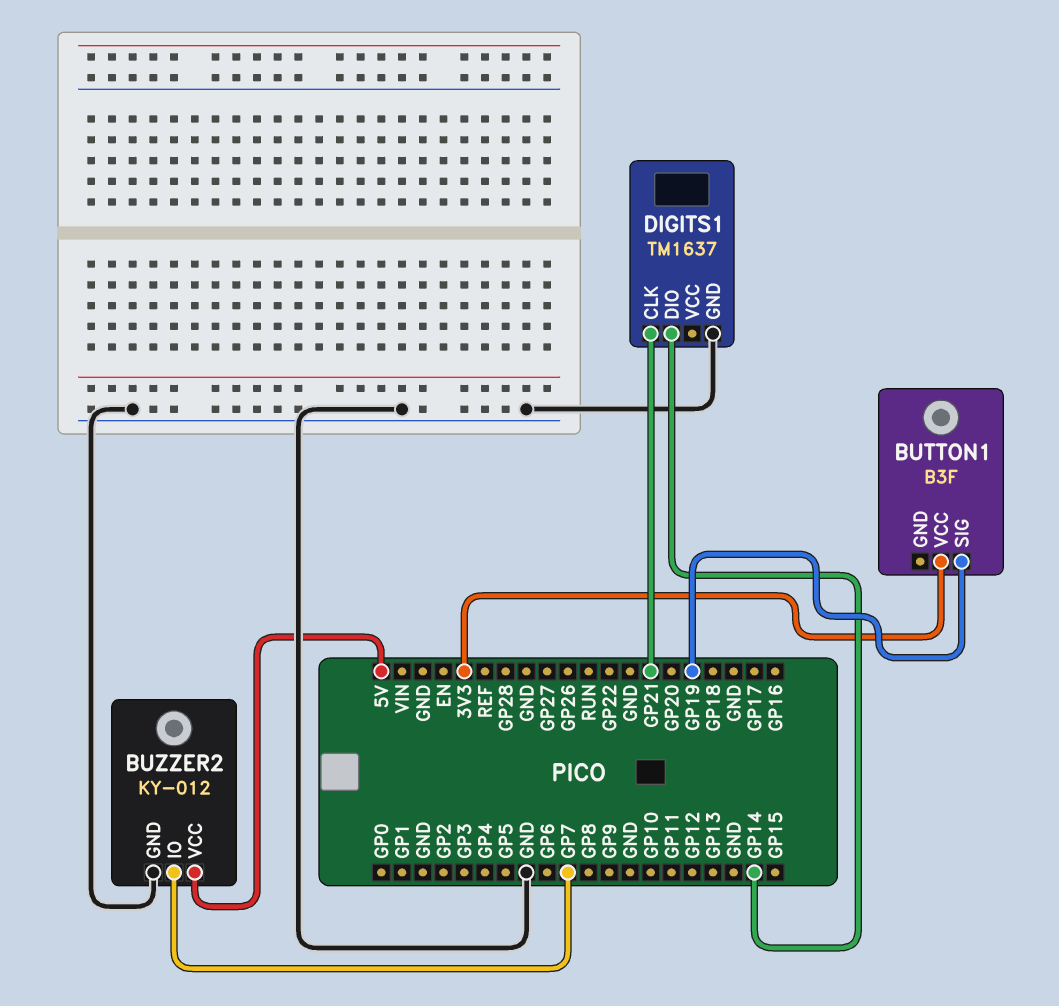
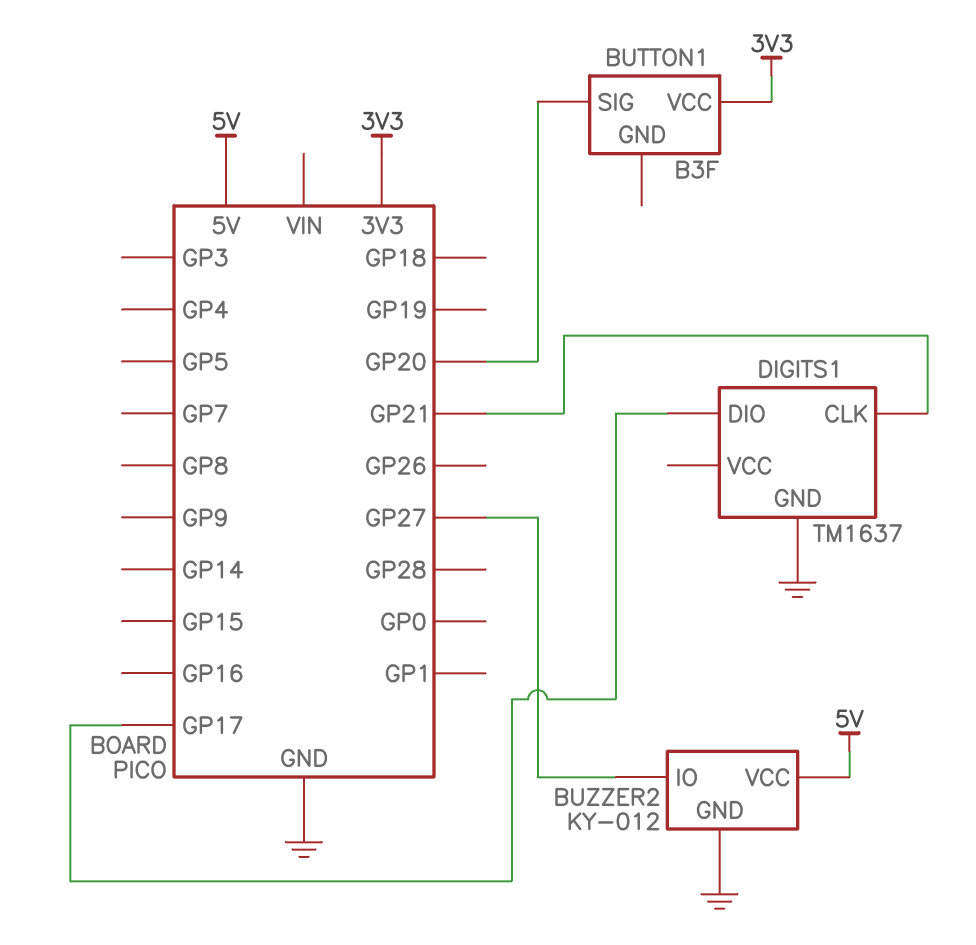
BUTTON1 pin SIG: GP19 -> GP20
BUZZER2 pin IO: GP7 -> GP27
DIGITS1 pin DIO: GP14 -> GP17

